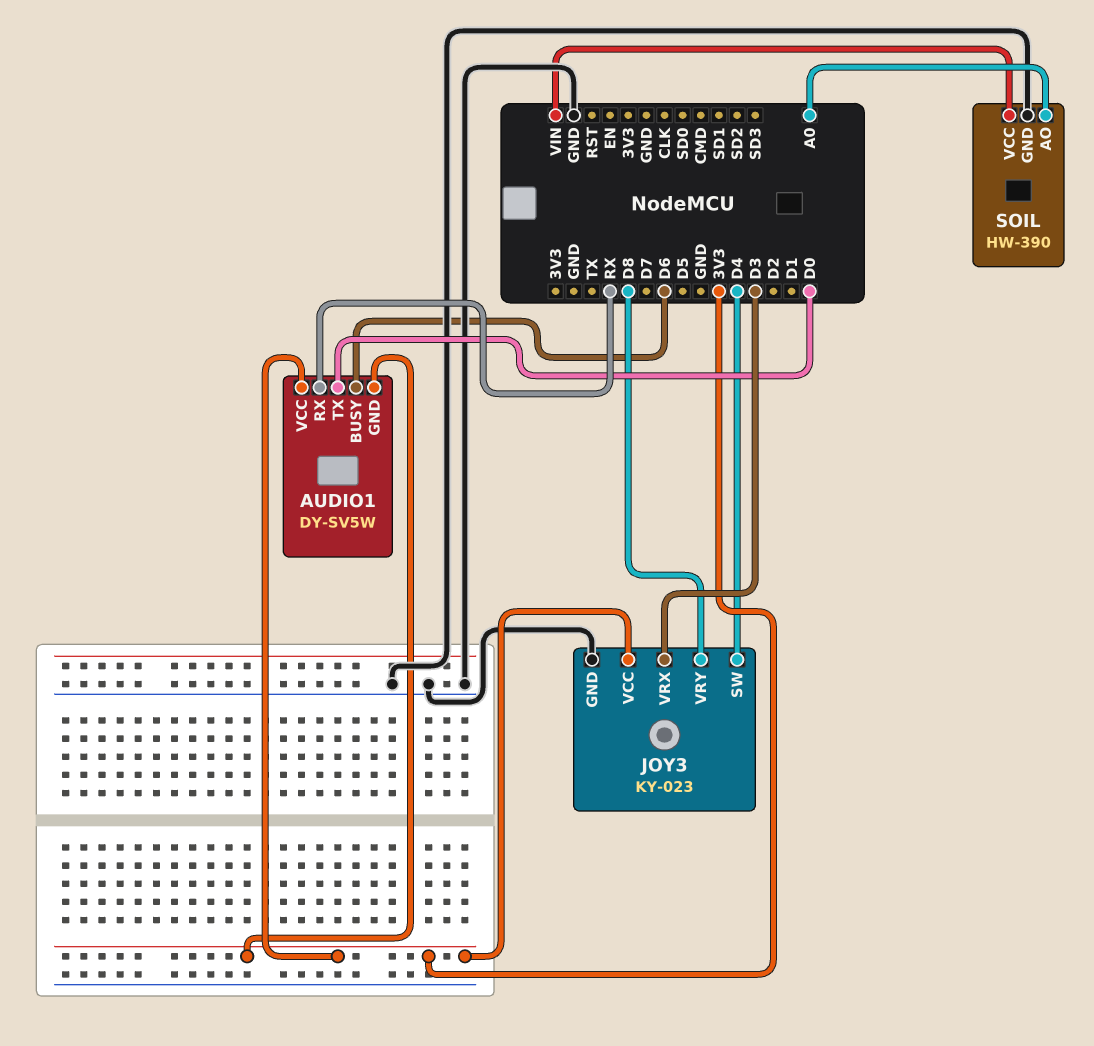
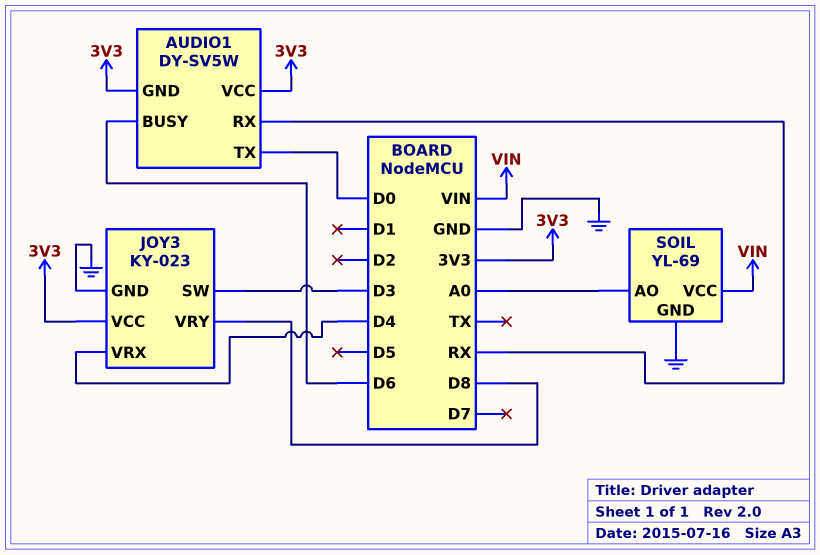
JOY3 pin SW: D4 -> D3
JOY3 pin VRX: D3 -> D4
SOIL: HW-390 -> YL-69

